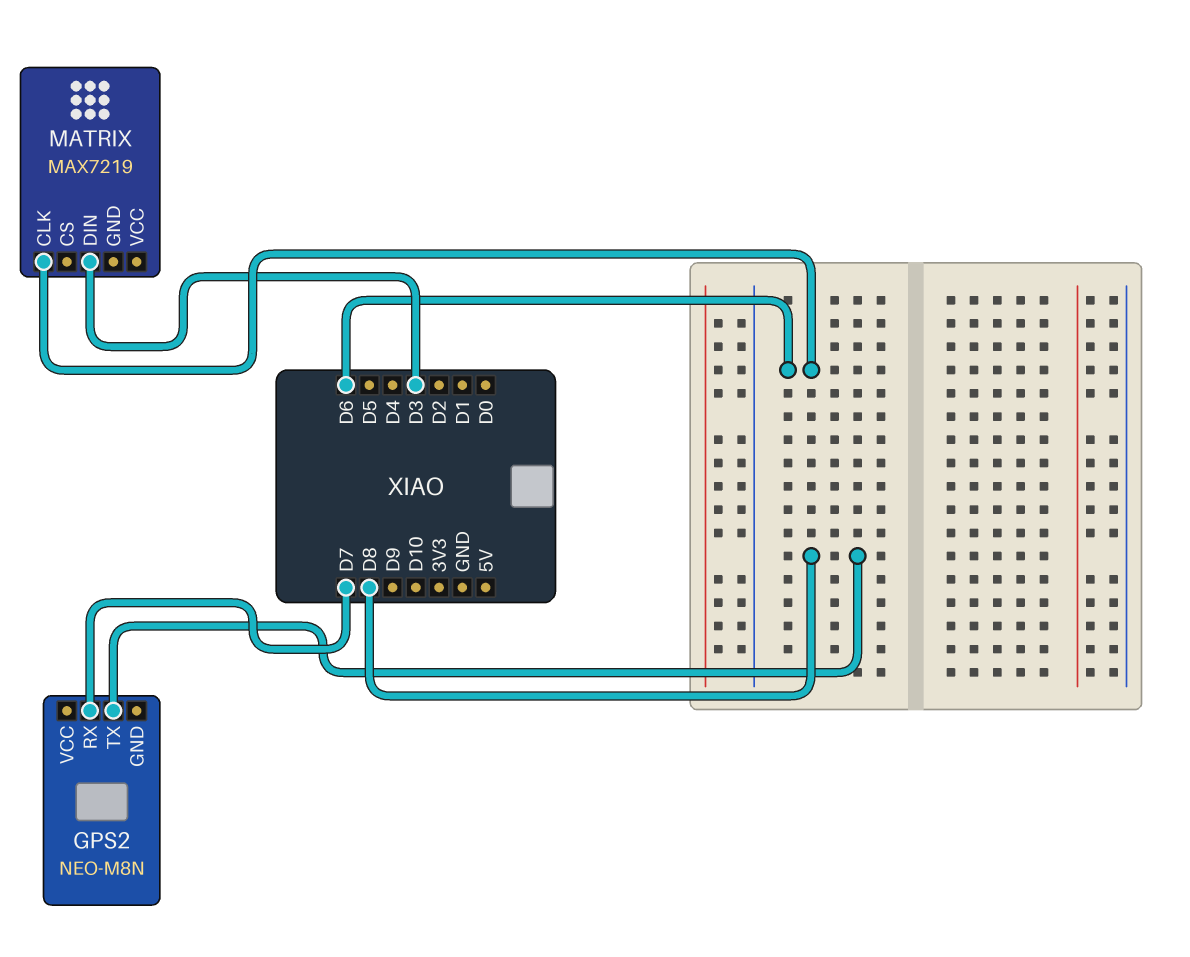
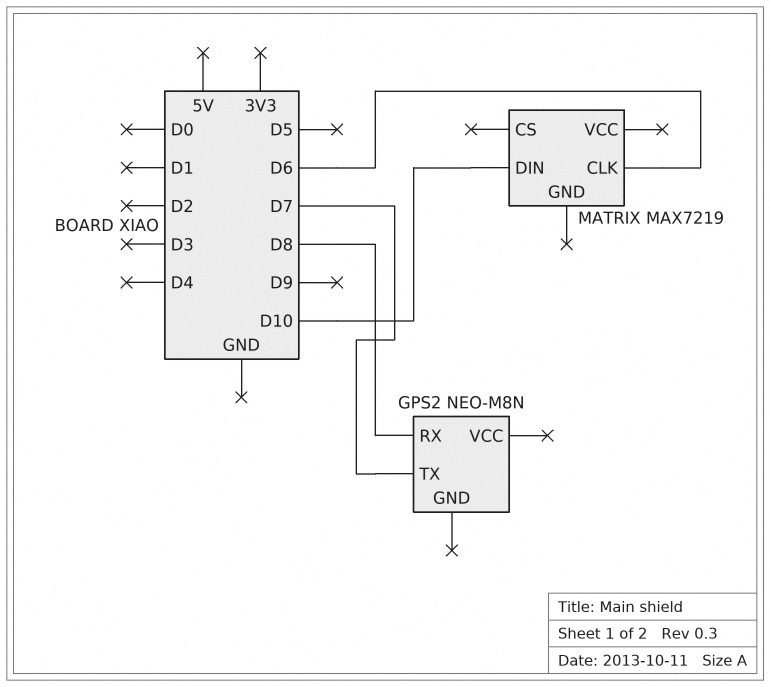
GPS2 pin RX: D7 -> D8
GPS2 pin TX: D8 -> D7
MATRIX pin DIN: D3 -> D10

